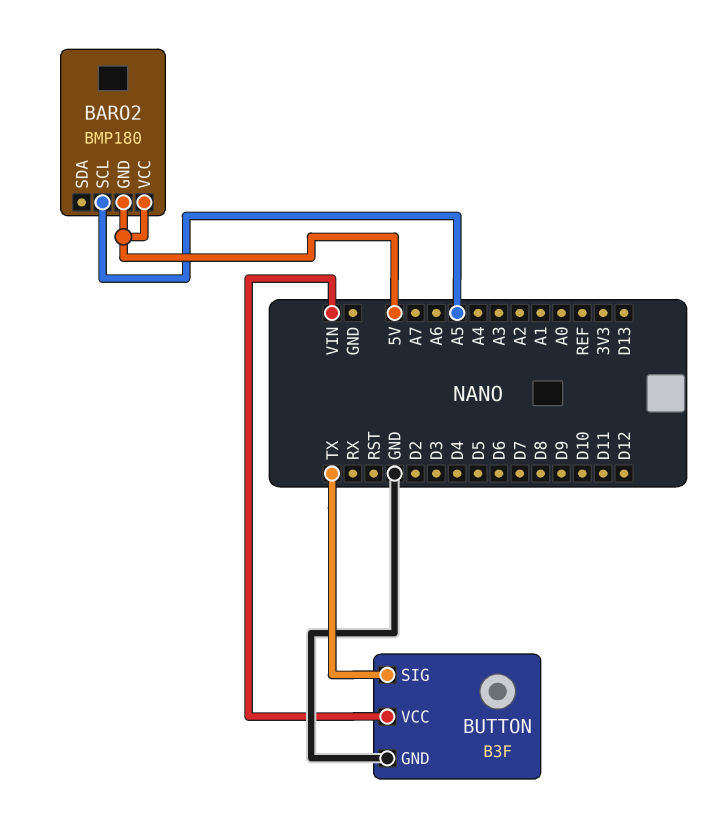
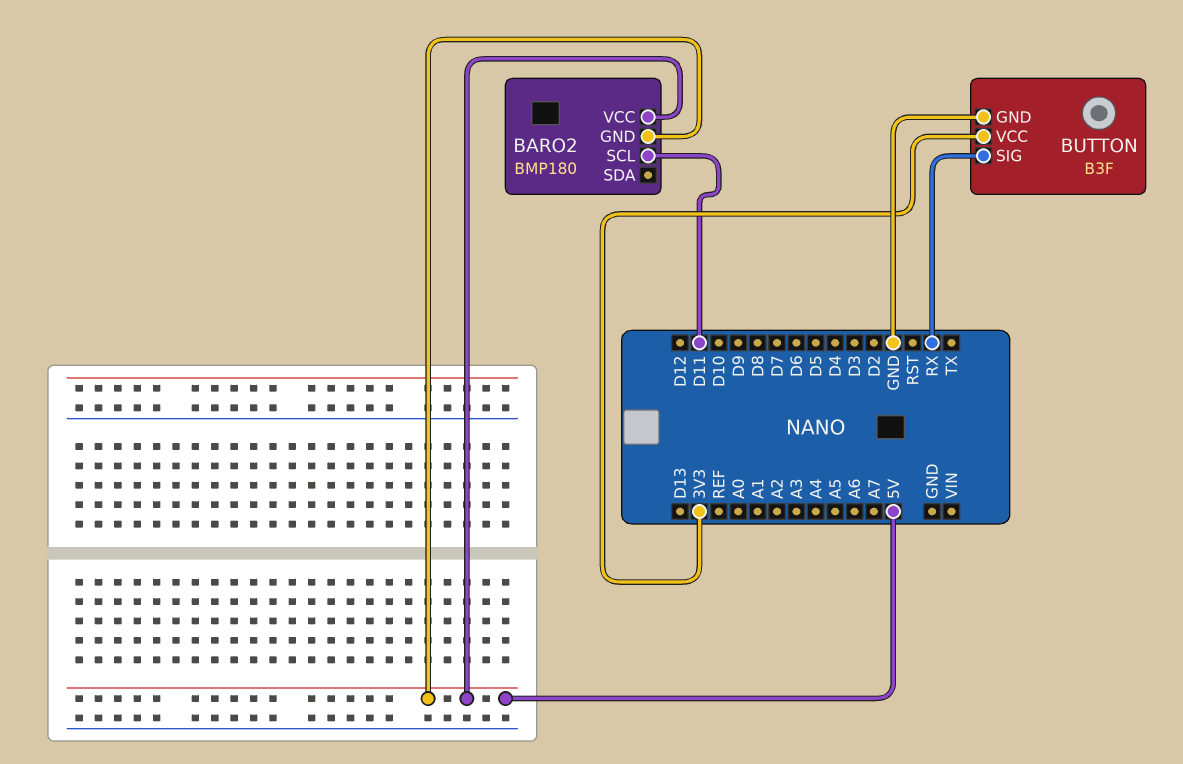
BARO2 pin SCL: A5 -> D11
BUTTON pin SIG: TX -> RX
BUTTON pin VCC: VIN -> 3V3

